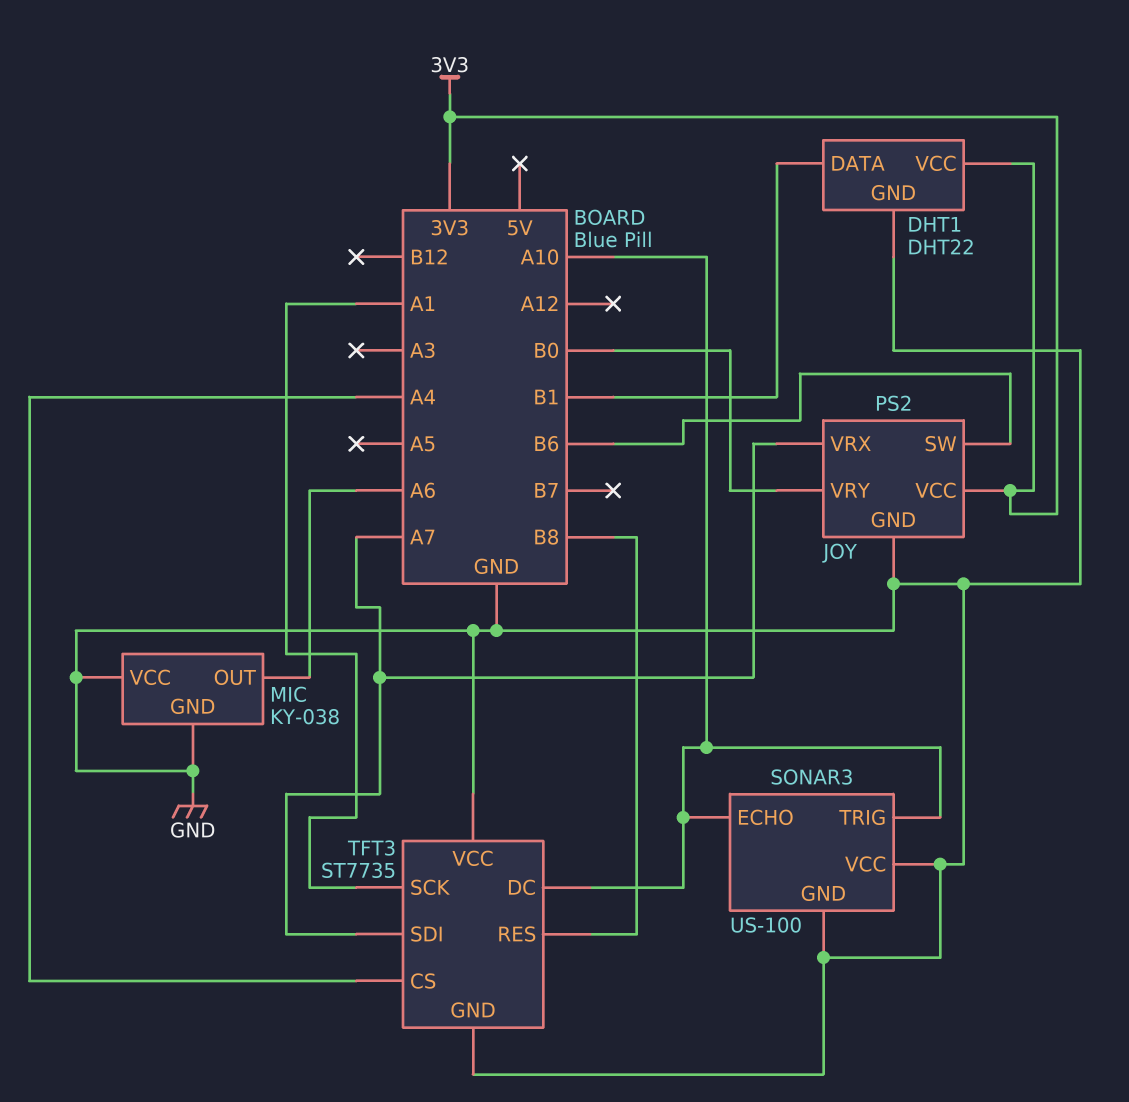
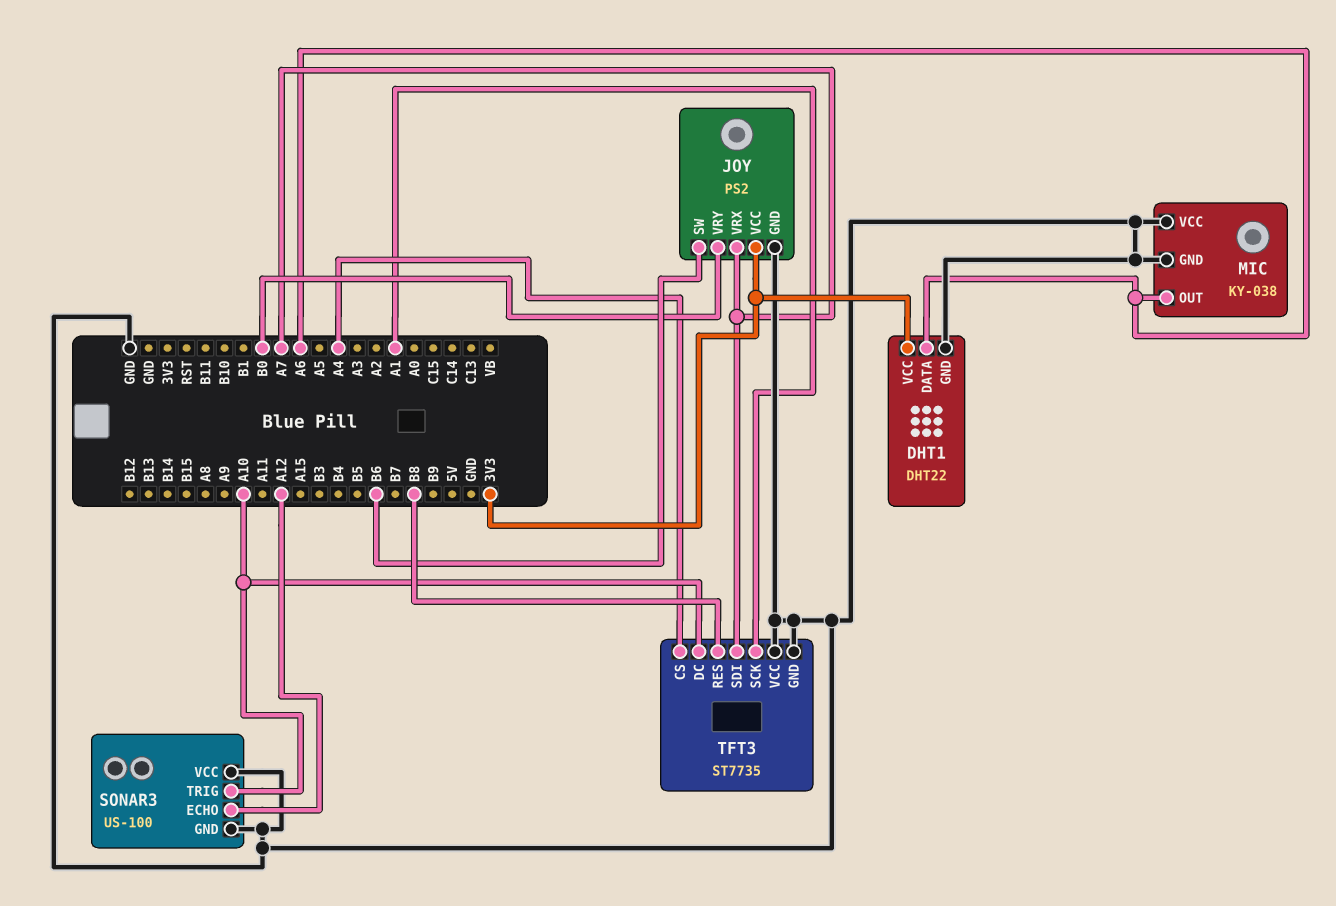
DHT1 pin DATA: B1 -> A6
SONAR3 pin ECHO: A10 -> A12

